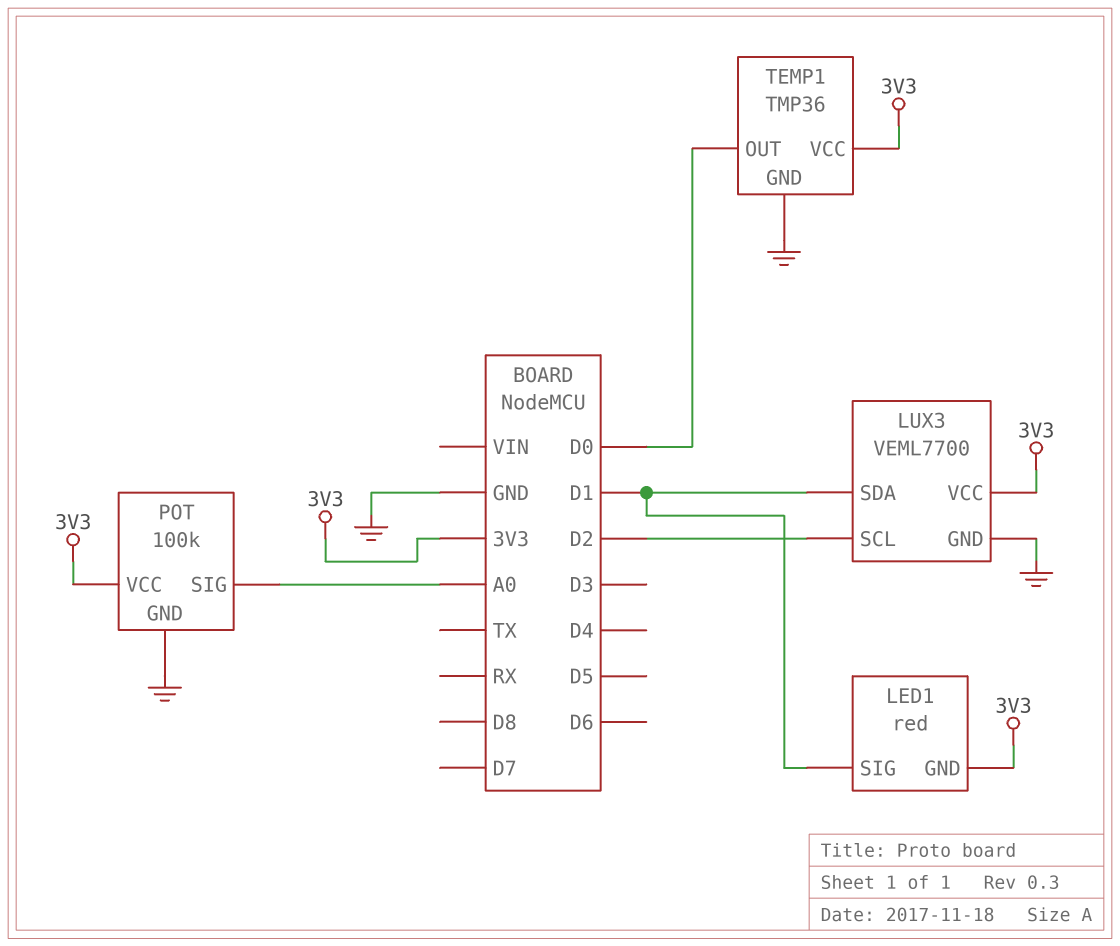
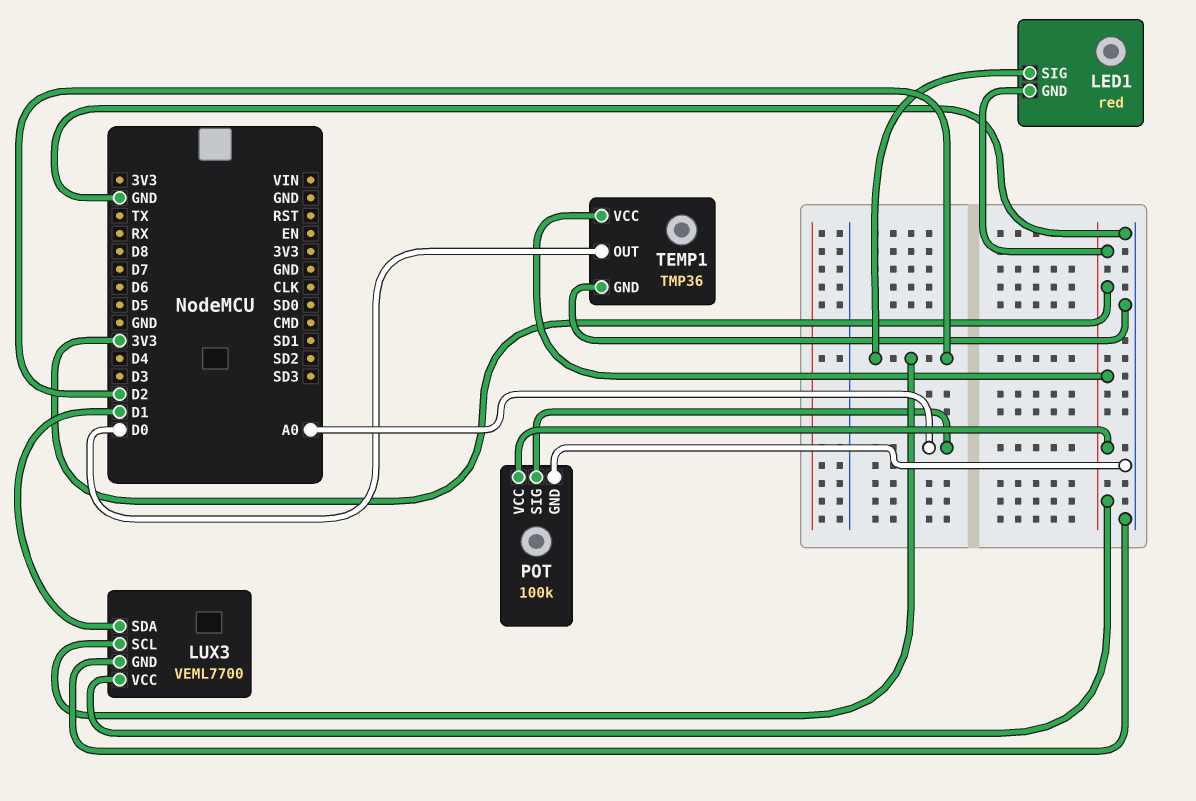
LED1 pin SIG: D1 -> D2

